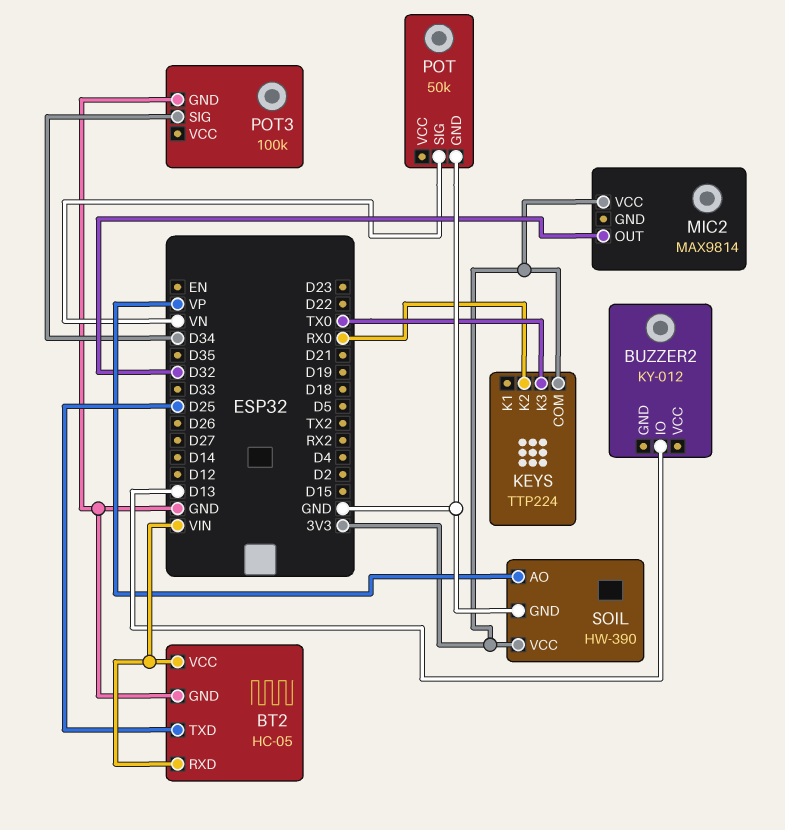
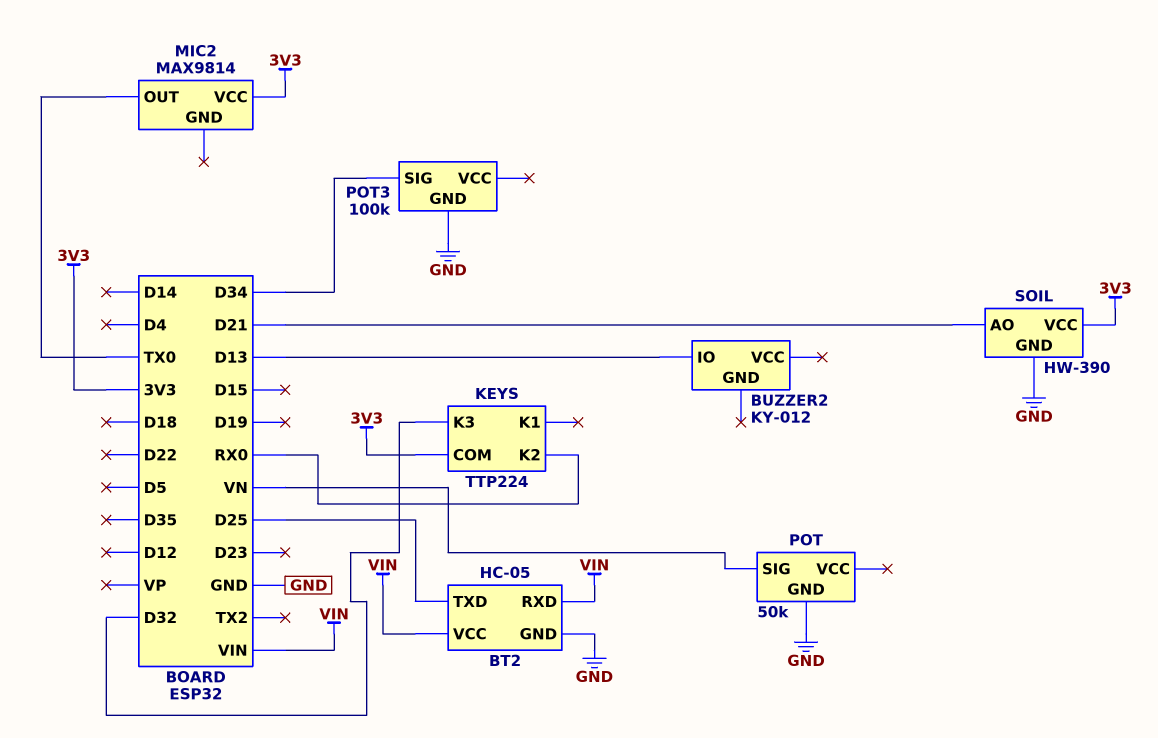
KEYS pin K3: TX0 -> D32
MIC2 pin OUT: D32 -> TX0
SOIL pin AO: VP -> D21

